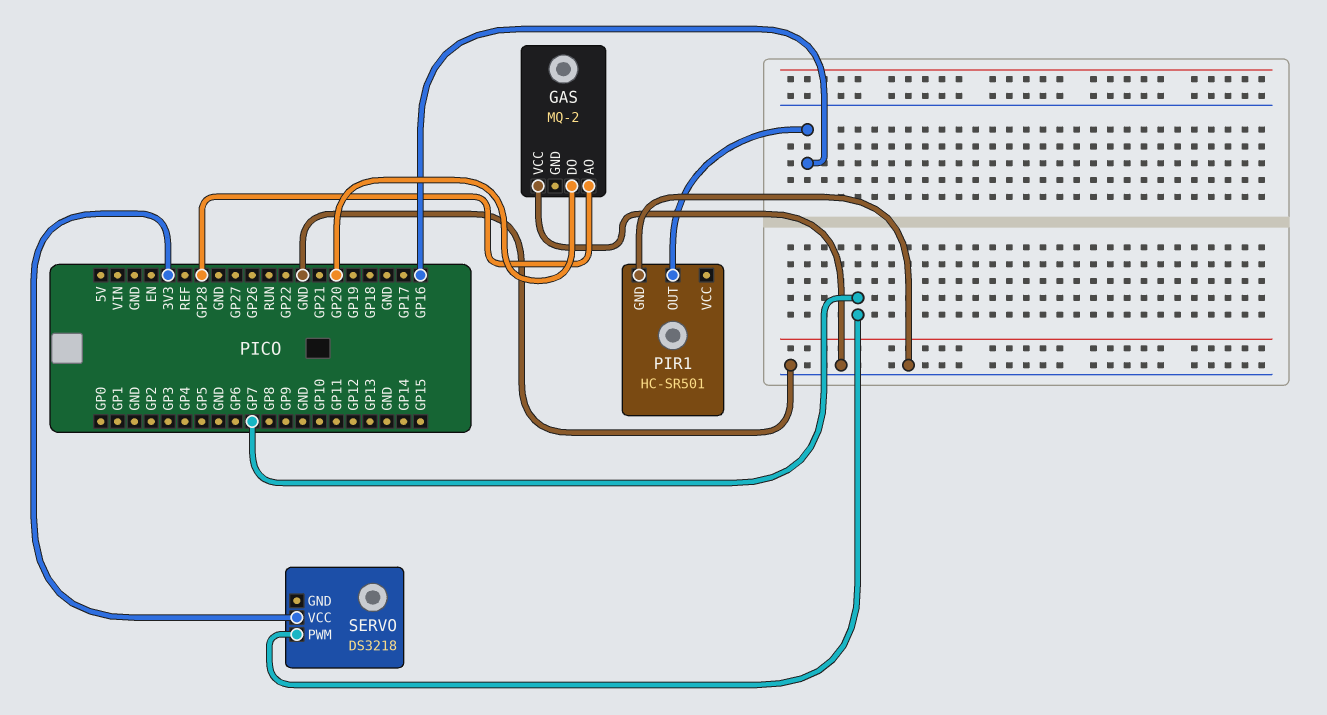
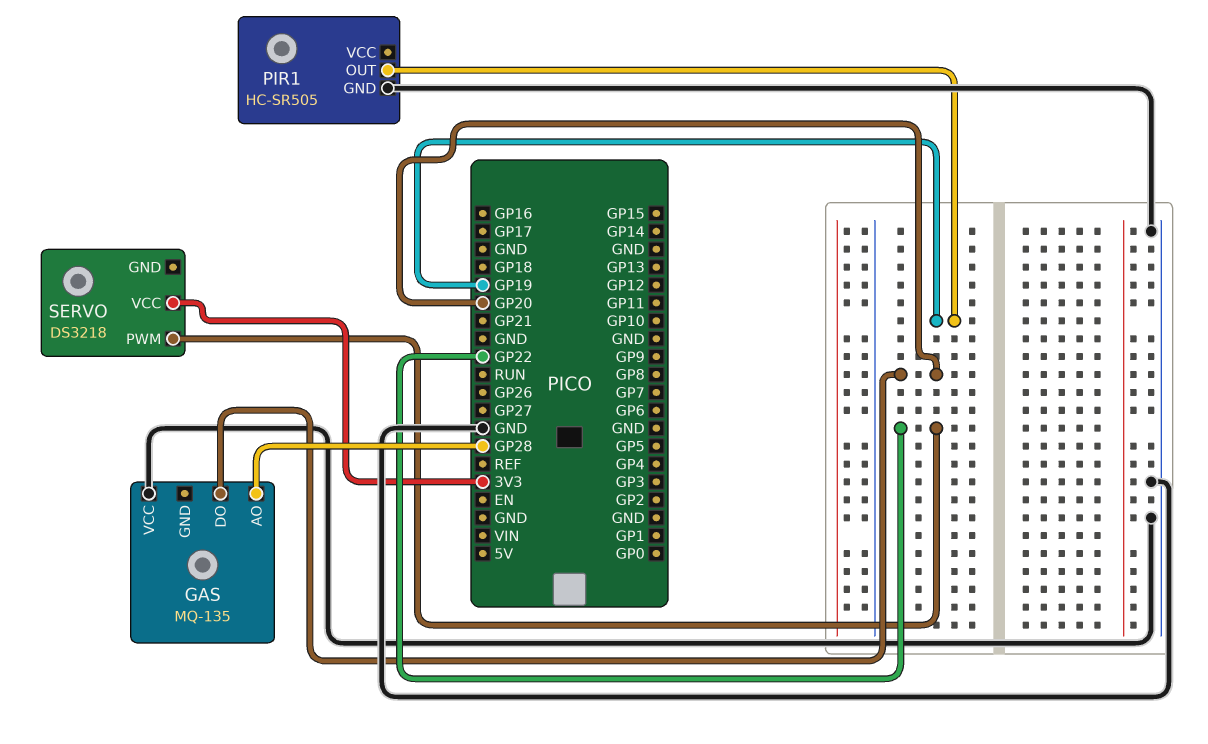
GAS: MQ-2 -> MQ-135
PIR1: HC-SR501 -> HC-SR505
PIR1 pin OUT: GP16 -> GP19
SERVO pin PWM: GP7 -> GP22

